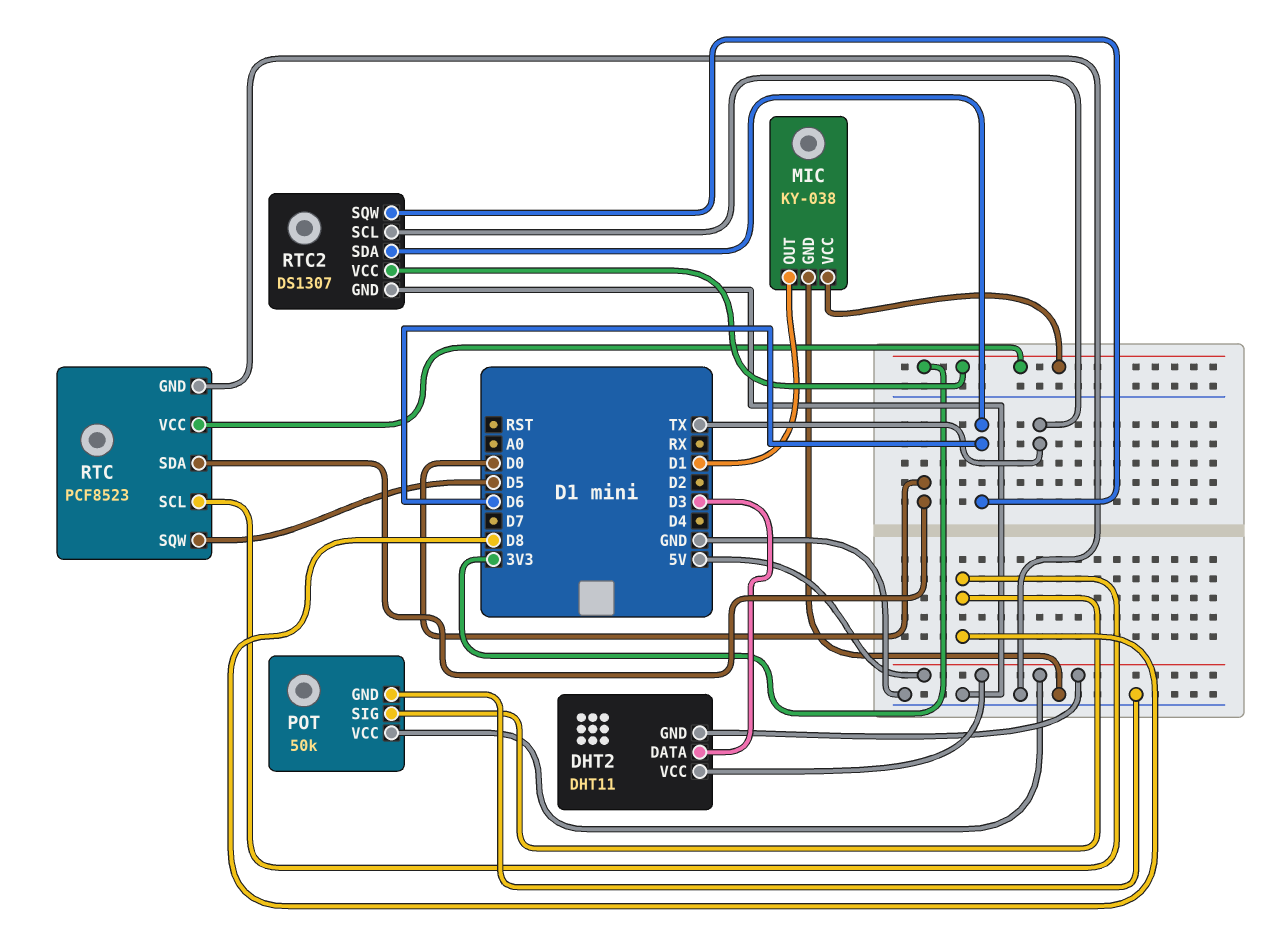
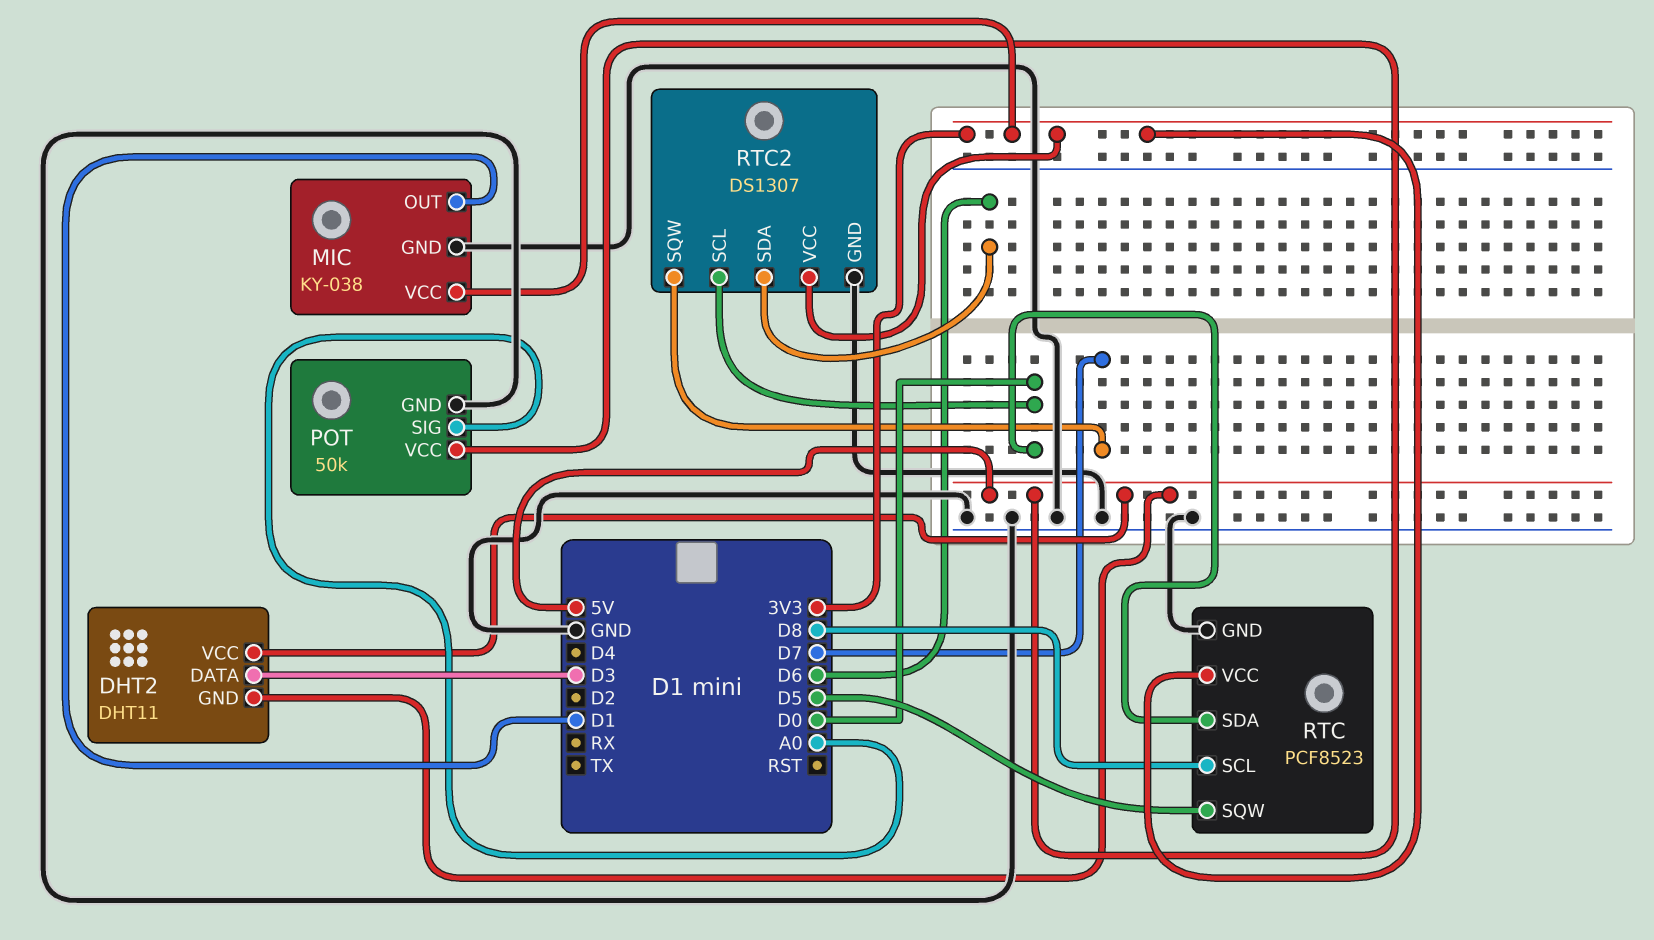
POT pin SIG: D8 -> A0
RTC2 pin SCL: TX -> D0
RTC2 pin SQW: D6 -> D7

